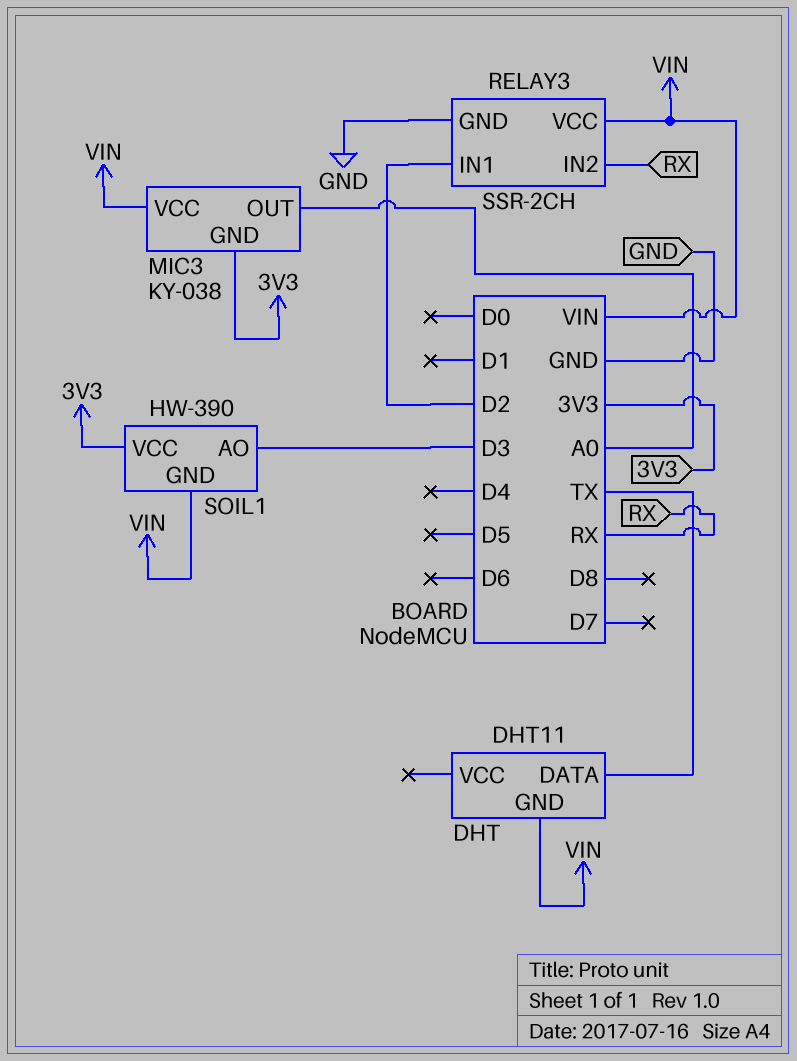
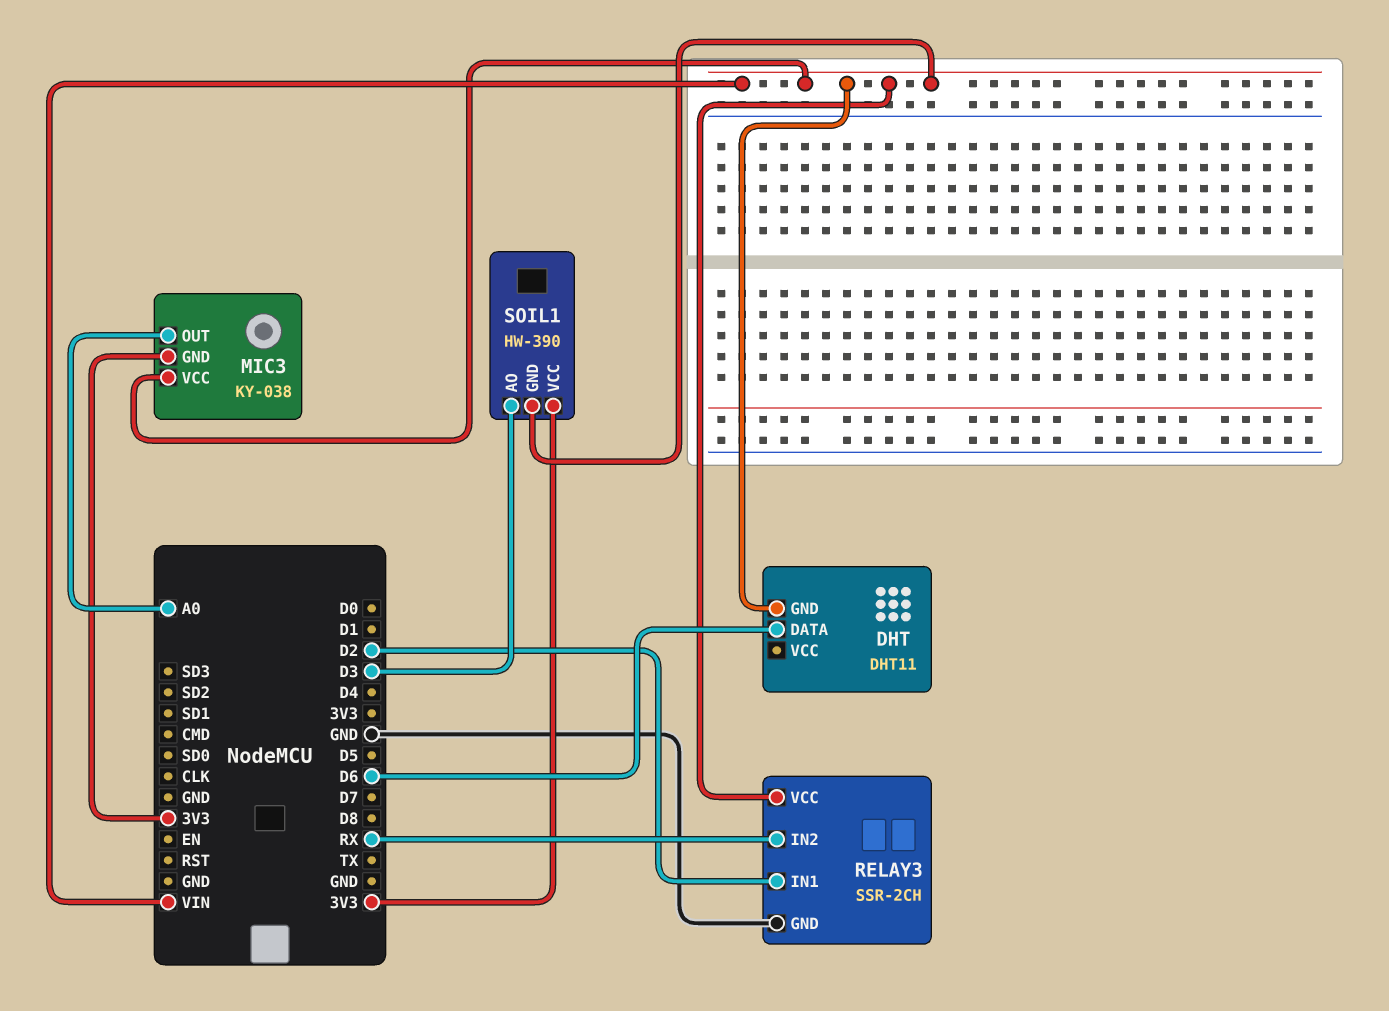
DHT pin DATA: TX -> D6

